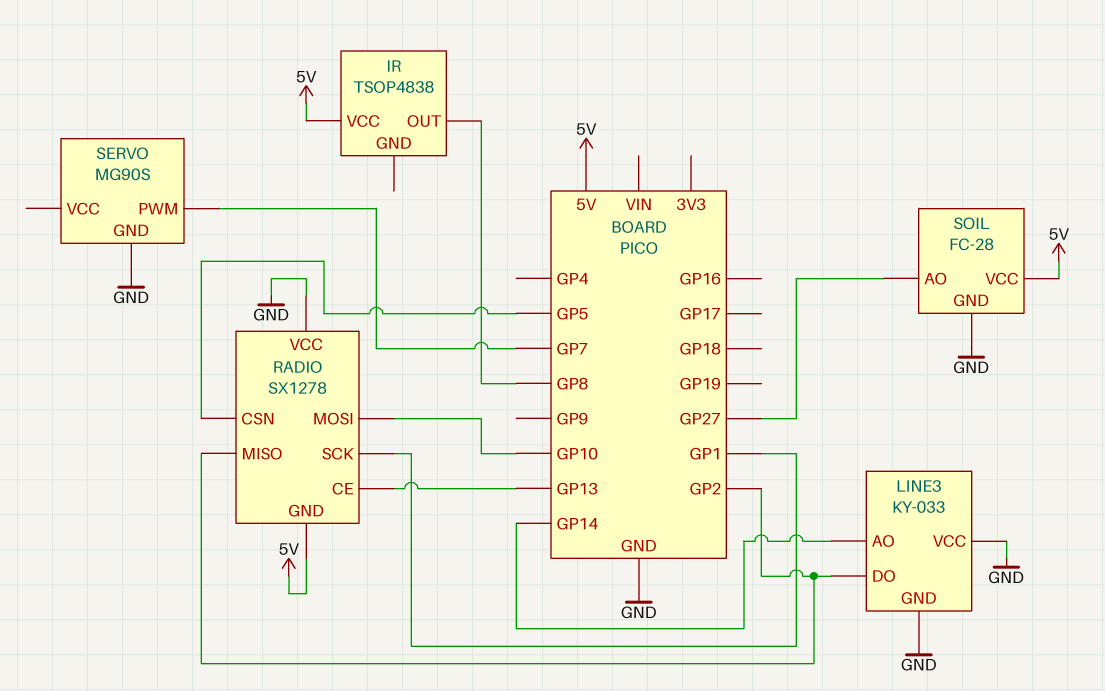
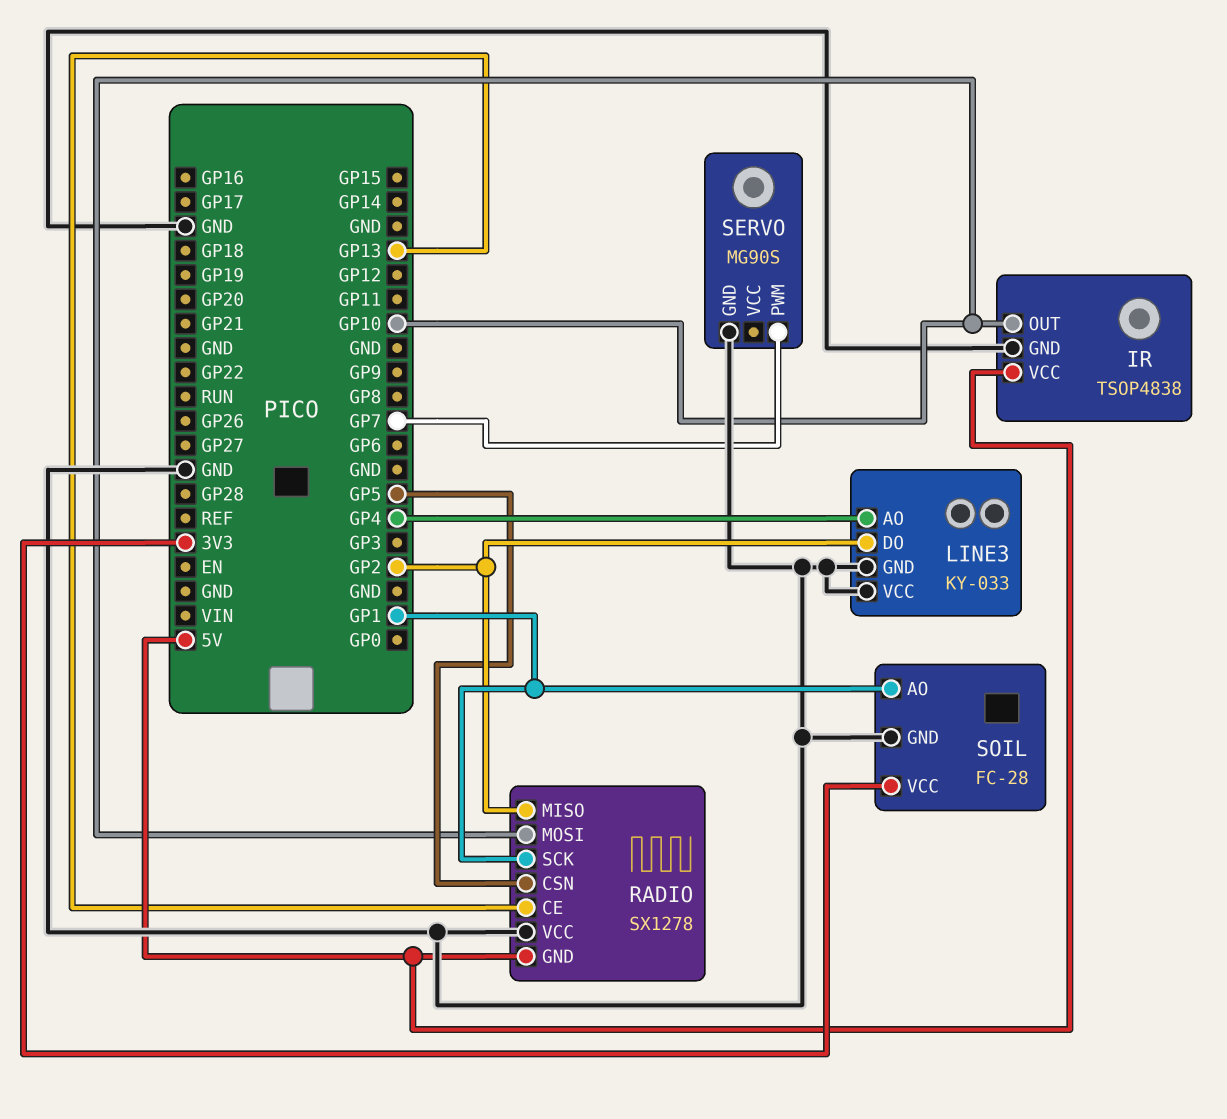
IR pin GND: none -> GND
IR pin OUT: GP8 -> GP10
LINE3 pin AO: GP14 -> GP4
SOIL pin AO: GP27 -> GP1
SOIL pin VCC: 5V -> 3V3

